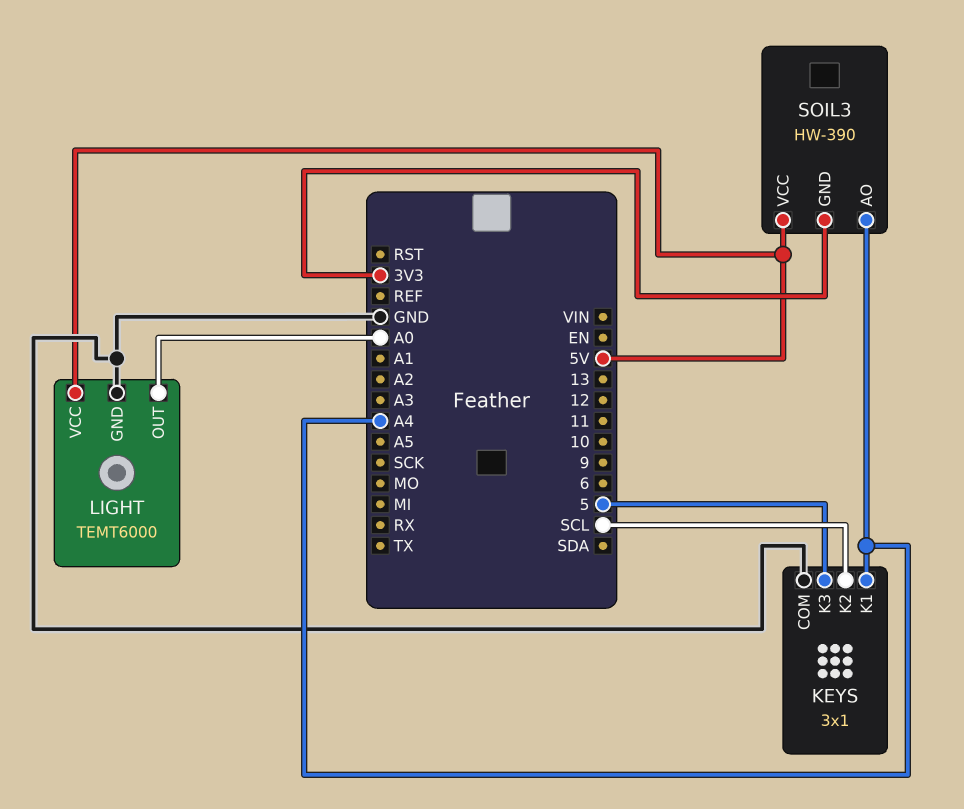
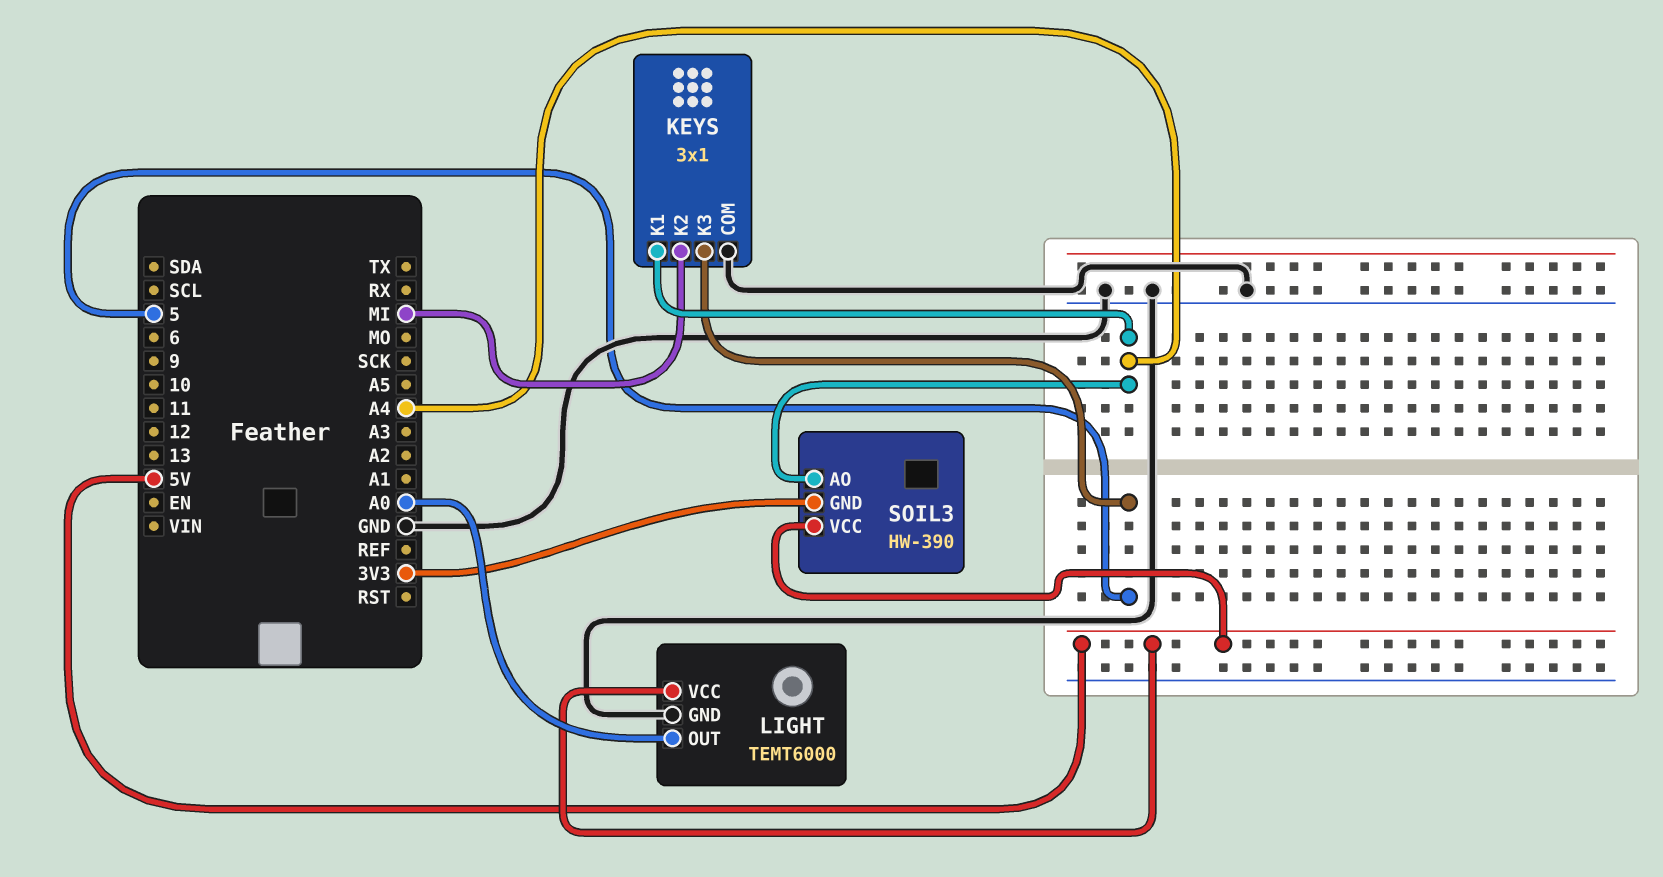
KEYS pin K2: SCL -> MI

